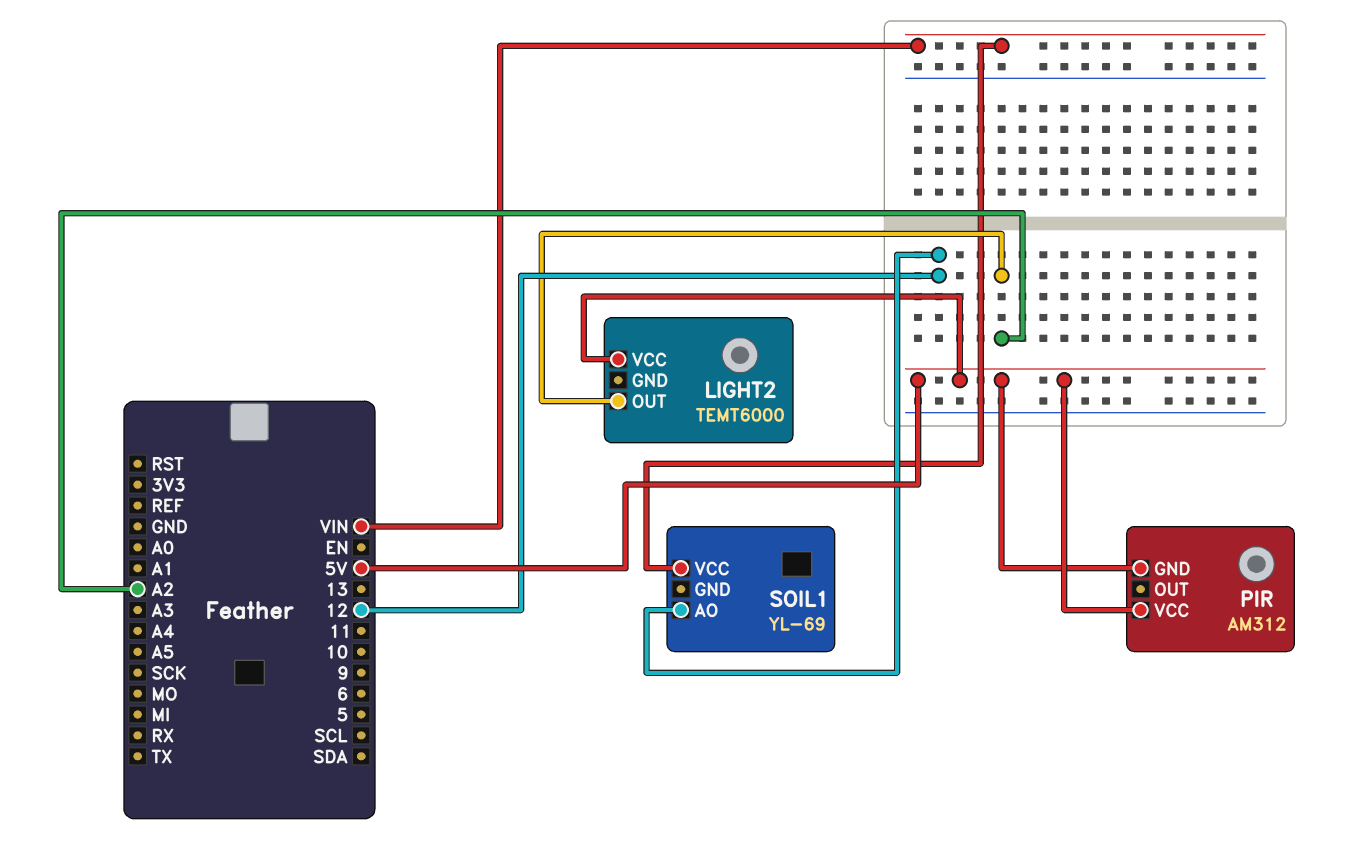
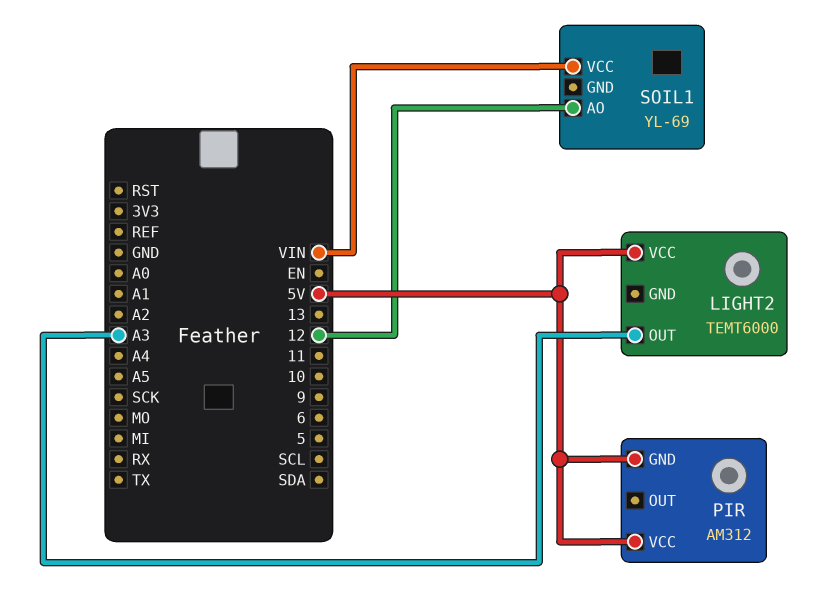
LIGHT2 pin OUT: A2 -> A3

